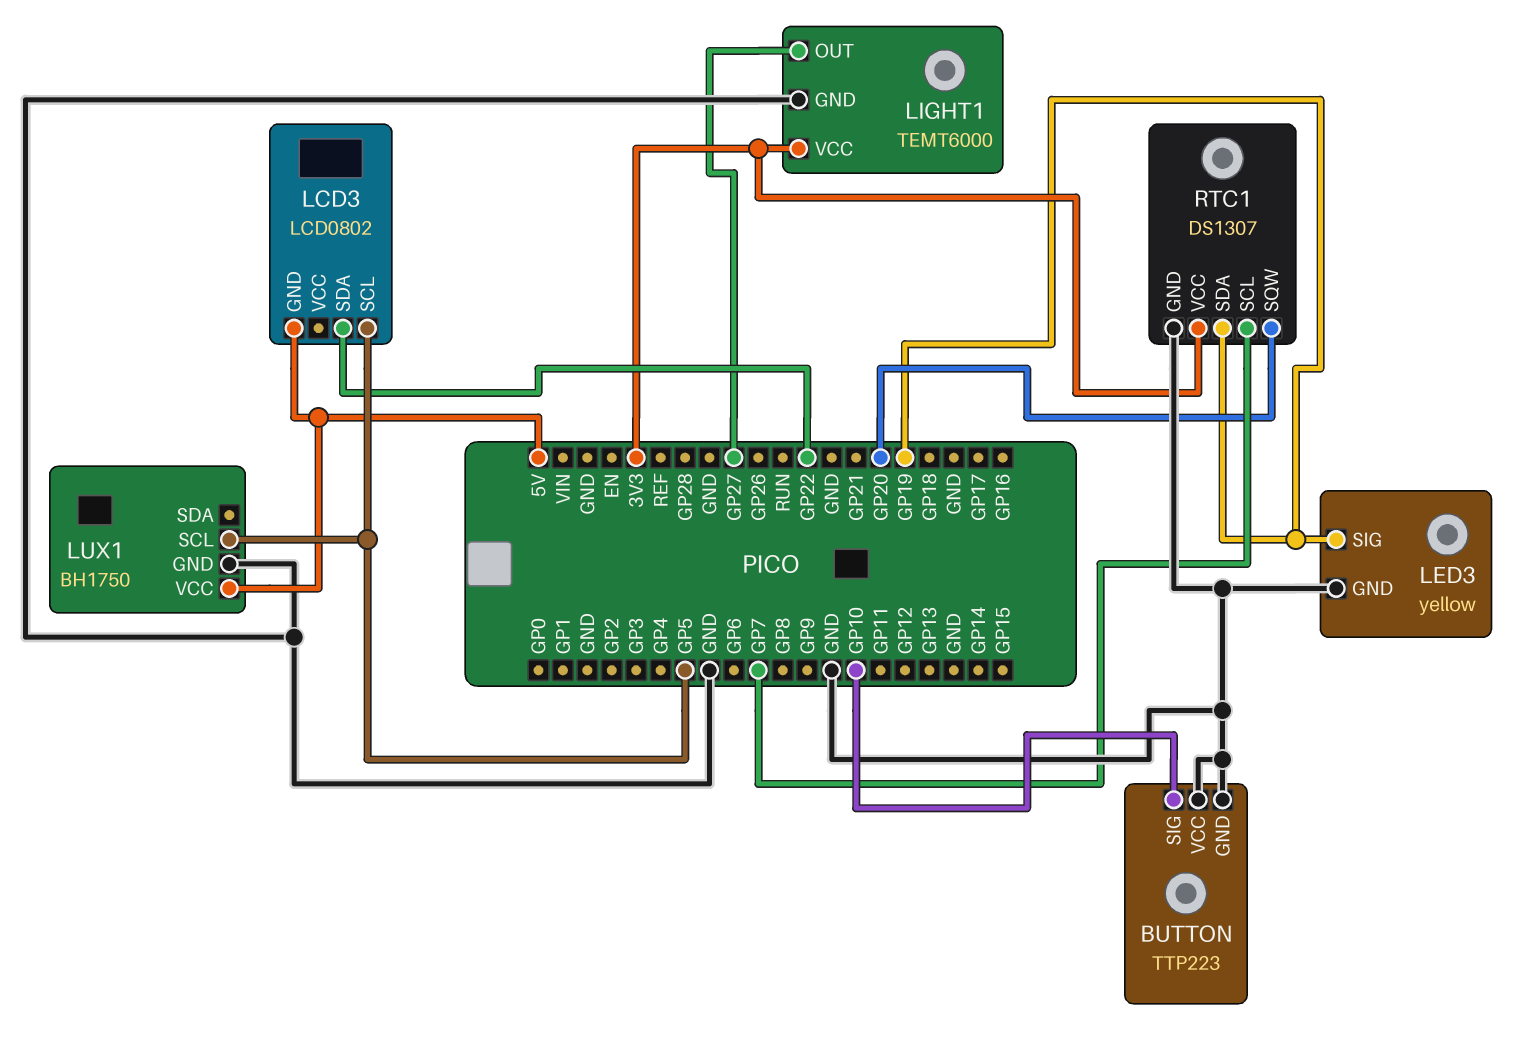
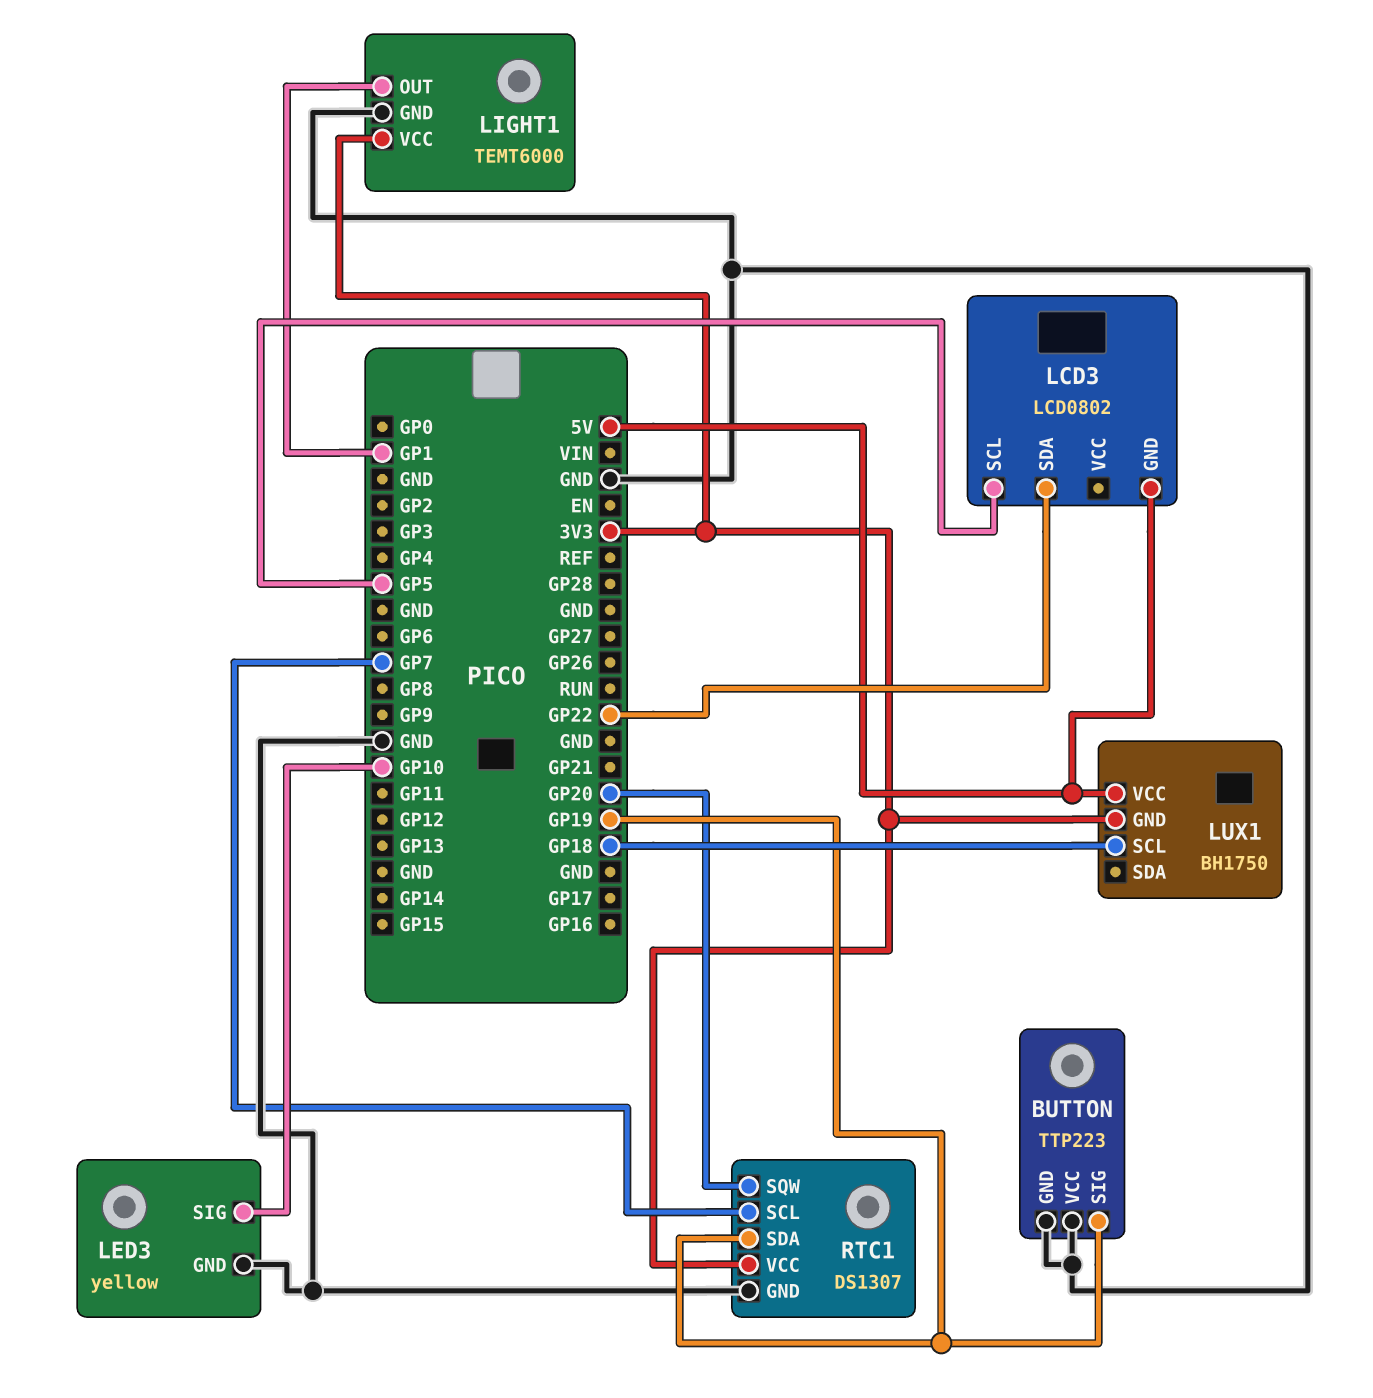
BUTTON pin SIG: GP10 -> GP19
LED3 pin SIG: GP19 -> GP10
LIGHT1 pin OUT: GP27 -> GP1
LUX1 pin GND: GND -> 3V3
LUX1 pin SCL: GP5 -> GP18

